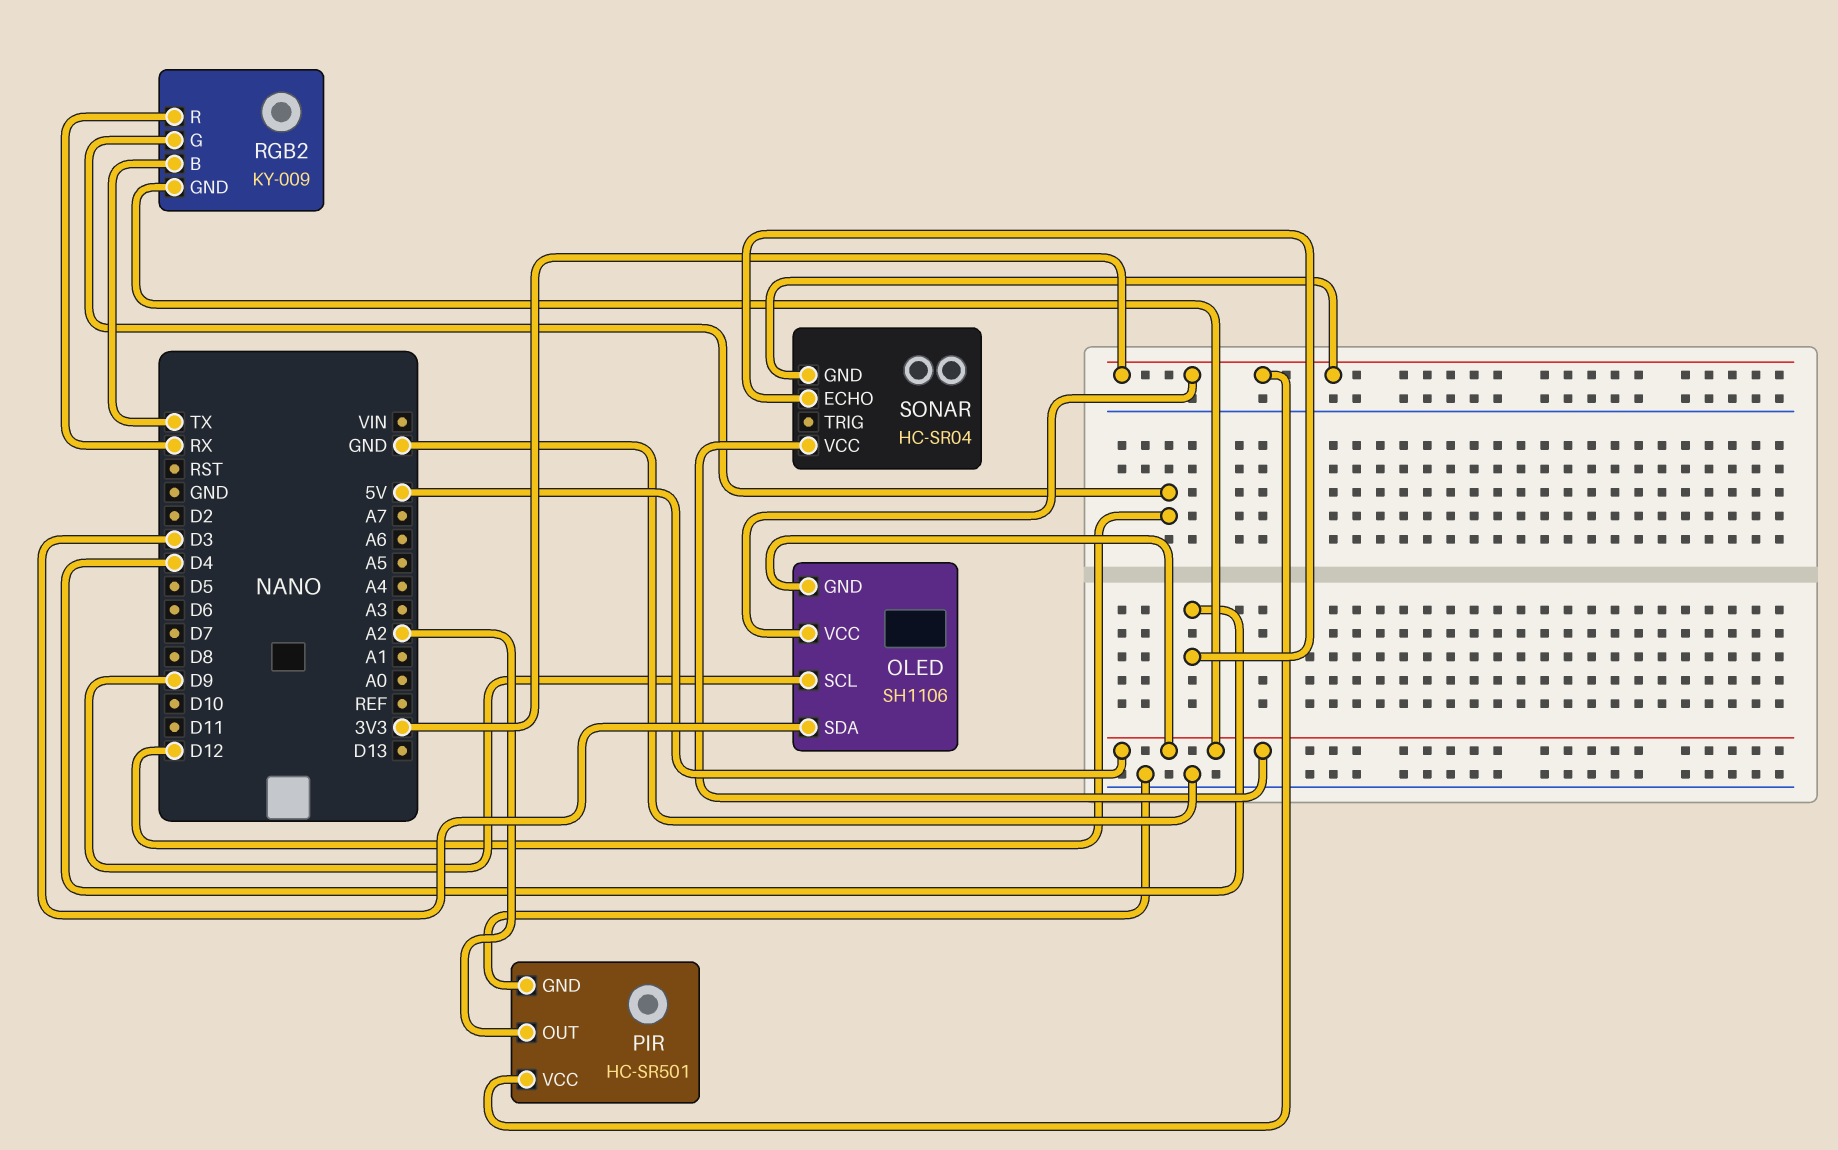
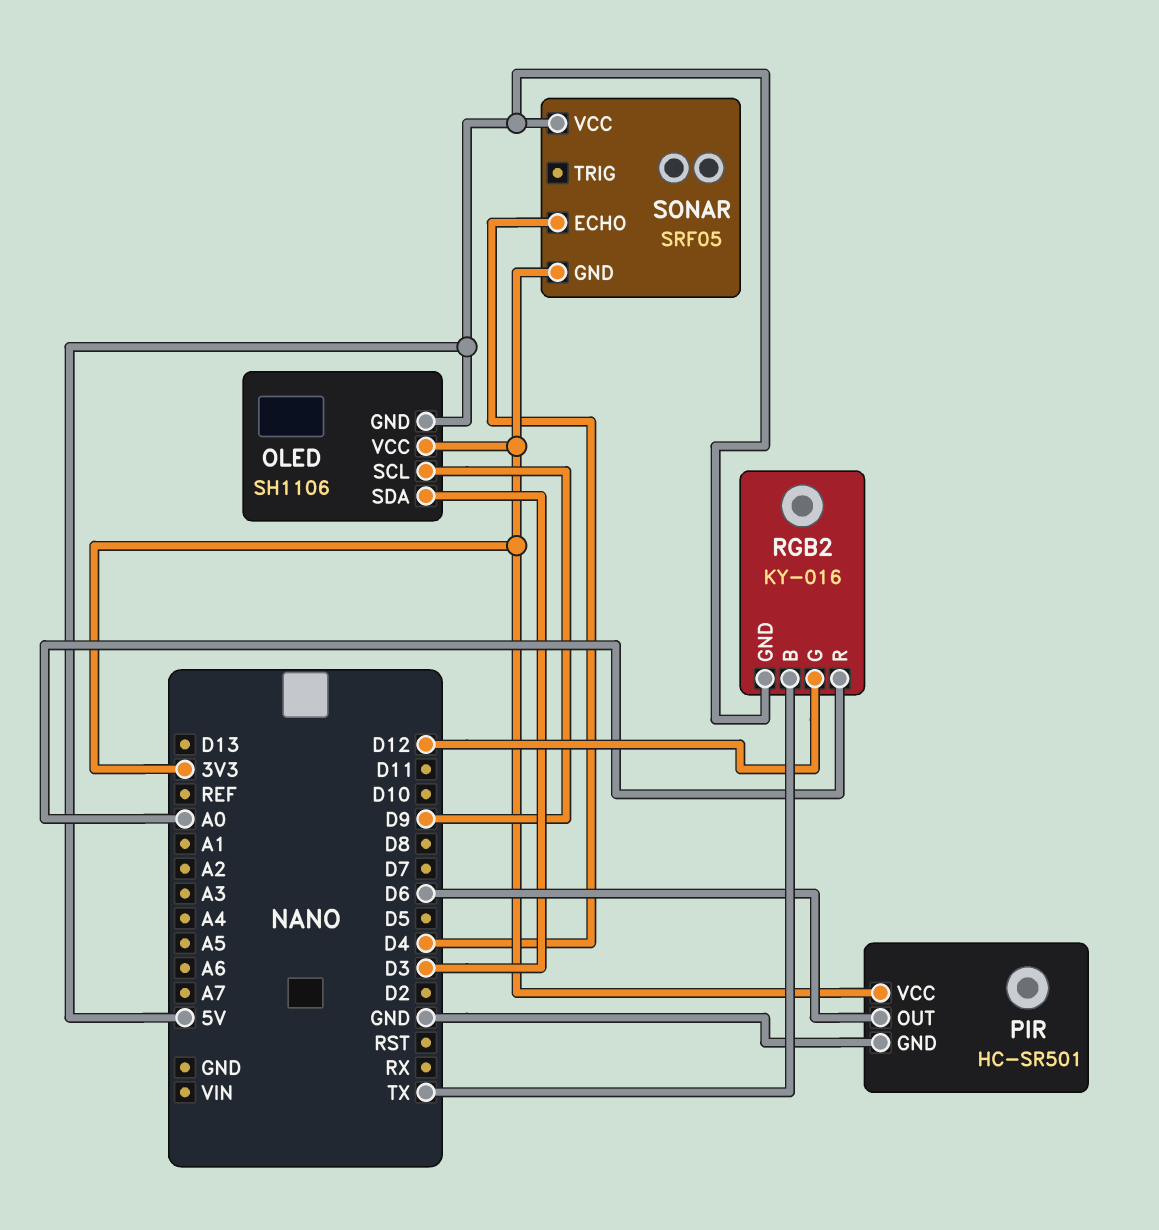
PIR pin OUT: A2 -> D6
RGB2: KY-009 -> KY-016
RGB2 pin R: RX -> A0
SONAR: HC-SR04 -> SRF05

